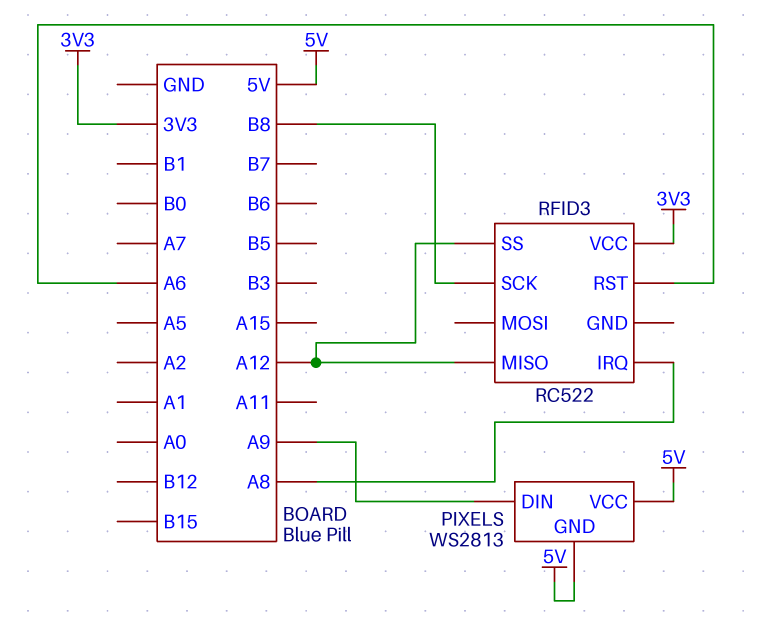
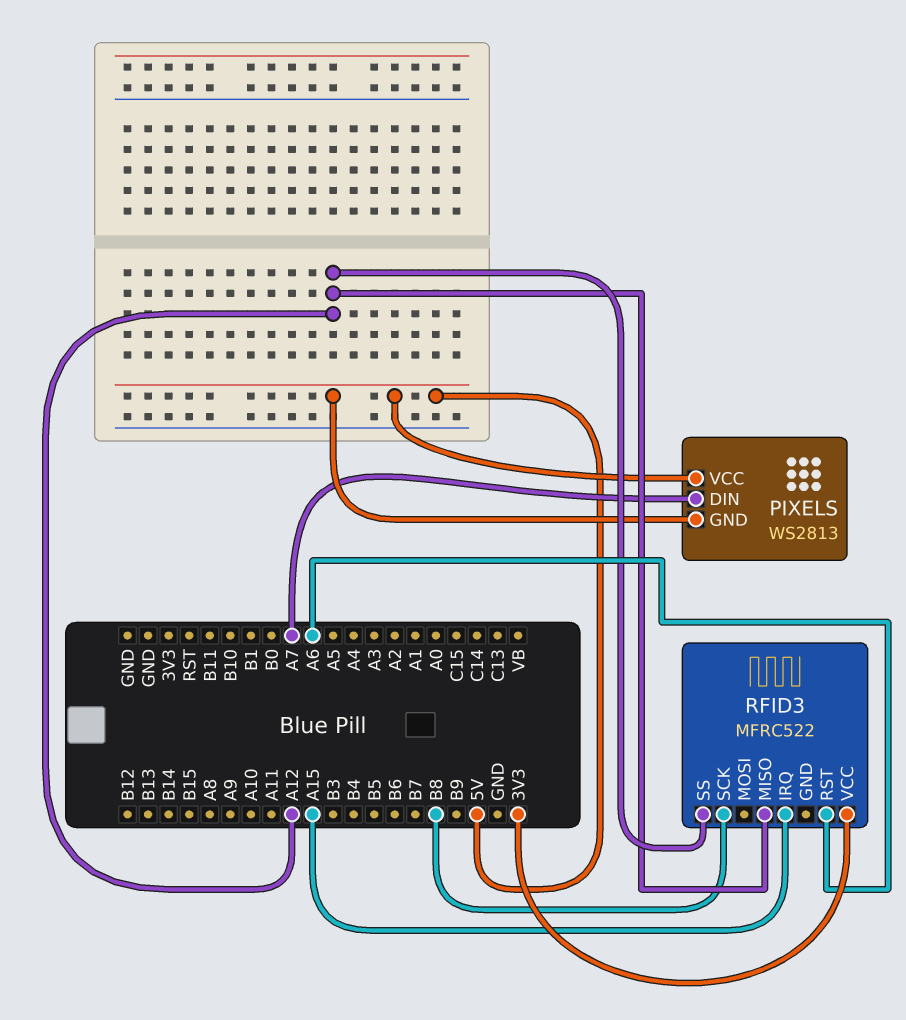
PIXELS pin DIN: A9 -> A7
RFID3: RC522 -> MFRC522
RFID3 pin IRQ: A8 -> A15

